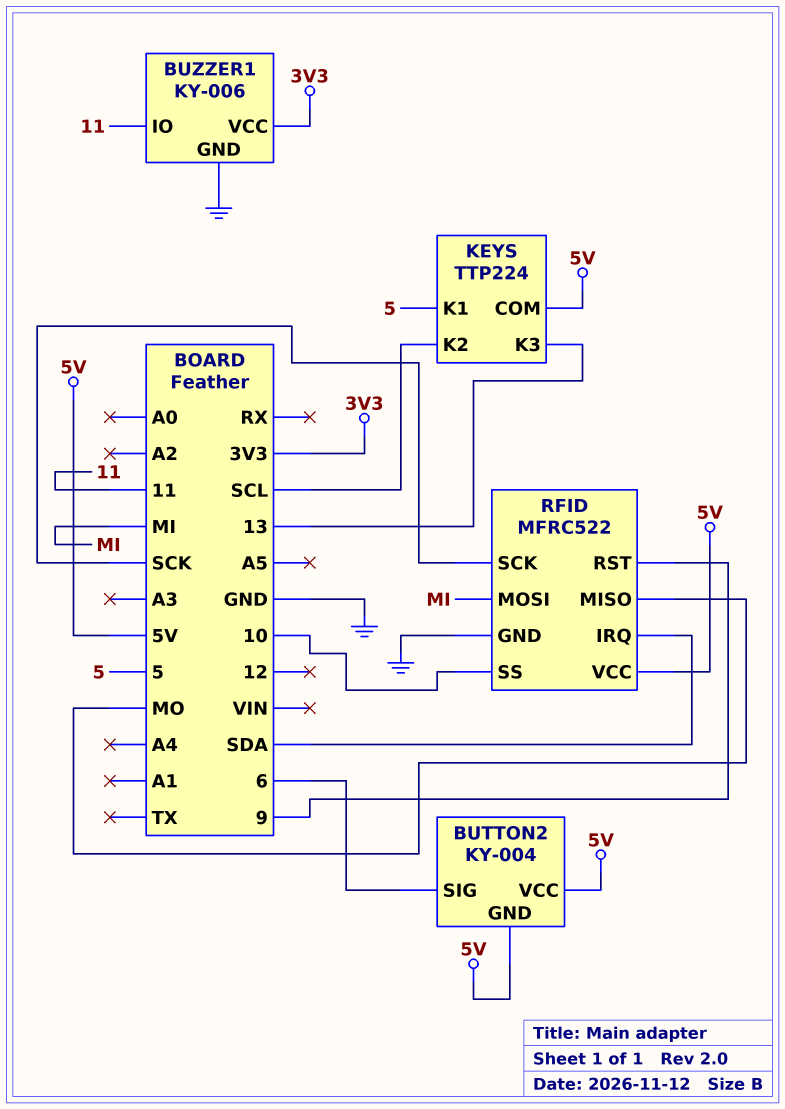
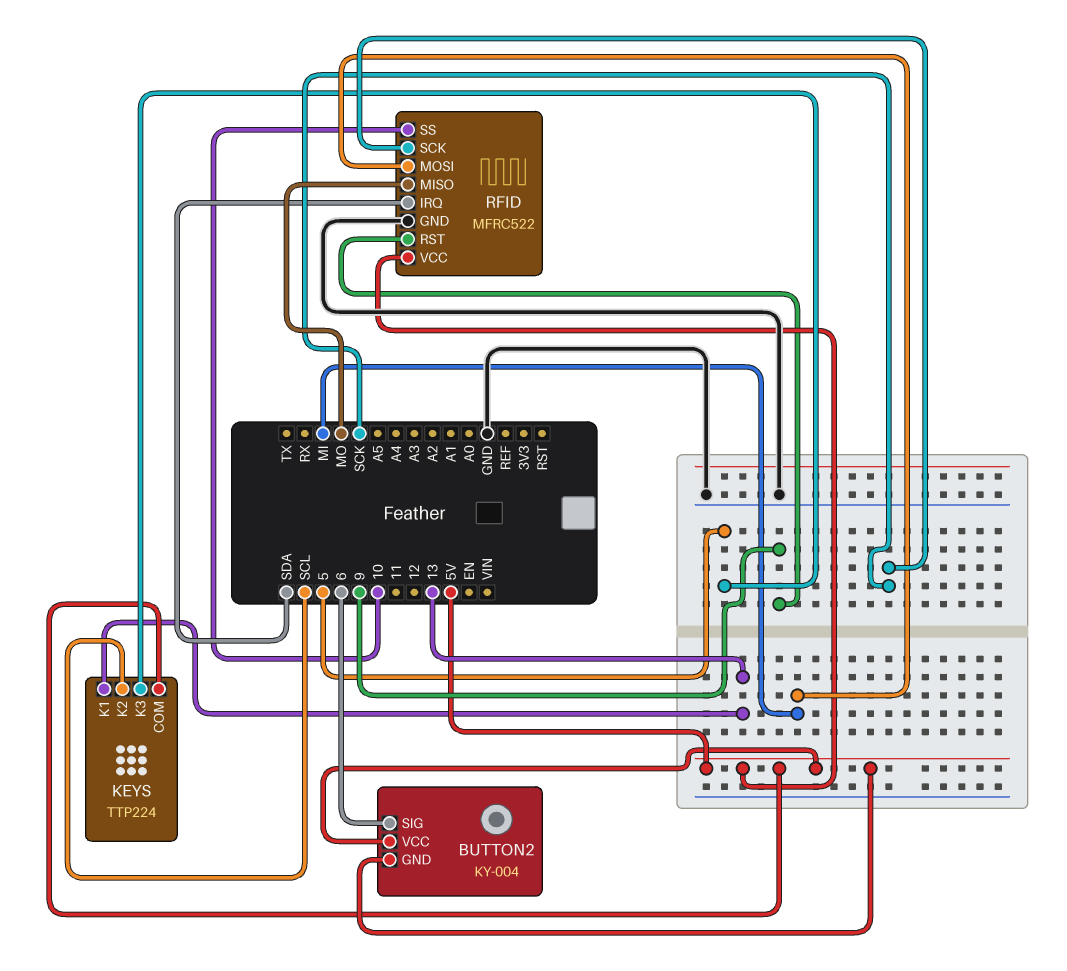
BUZZER1: KY-006 -> none
BUZZER1 pin GND: GND -> none
BUZZER1 pin IO: 11 -> none
BUZZER1 pin VCC: 3V3 -> none
KEYS pin K1: 5 -> 13
KEYS pin K3: 13 -> 5

